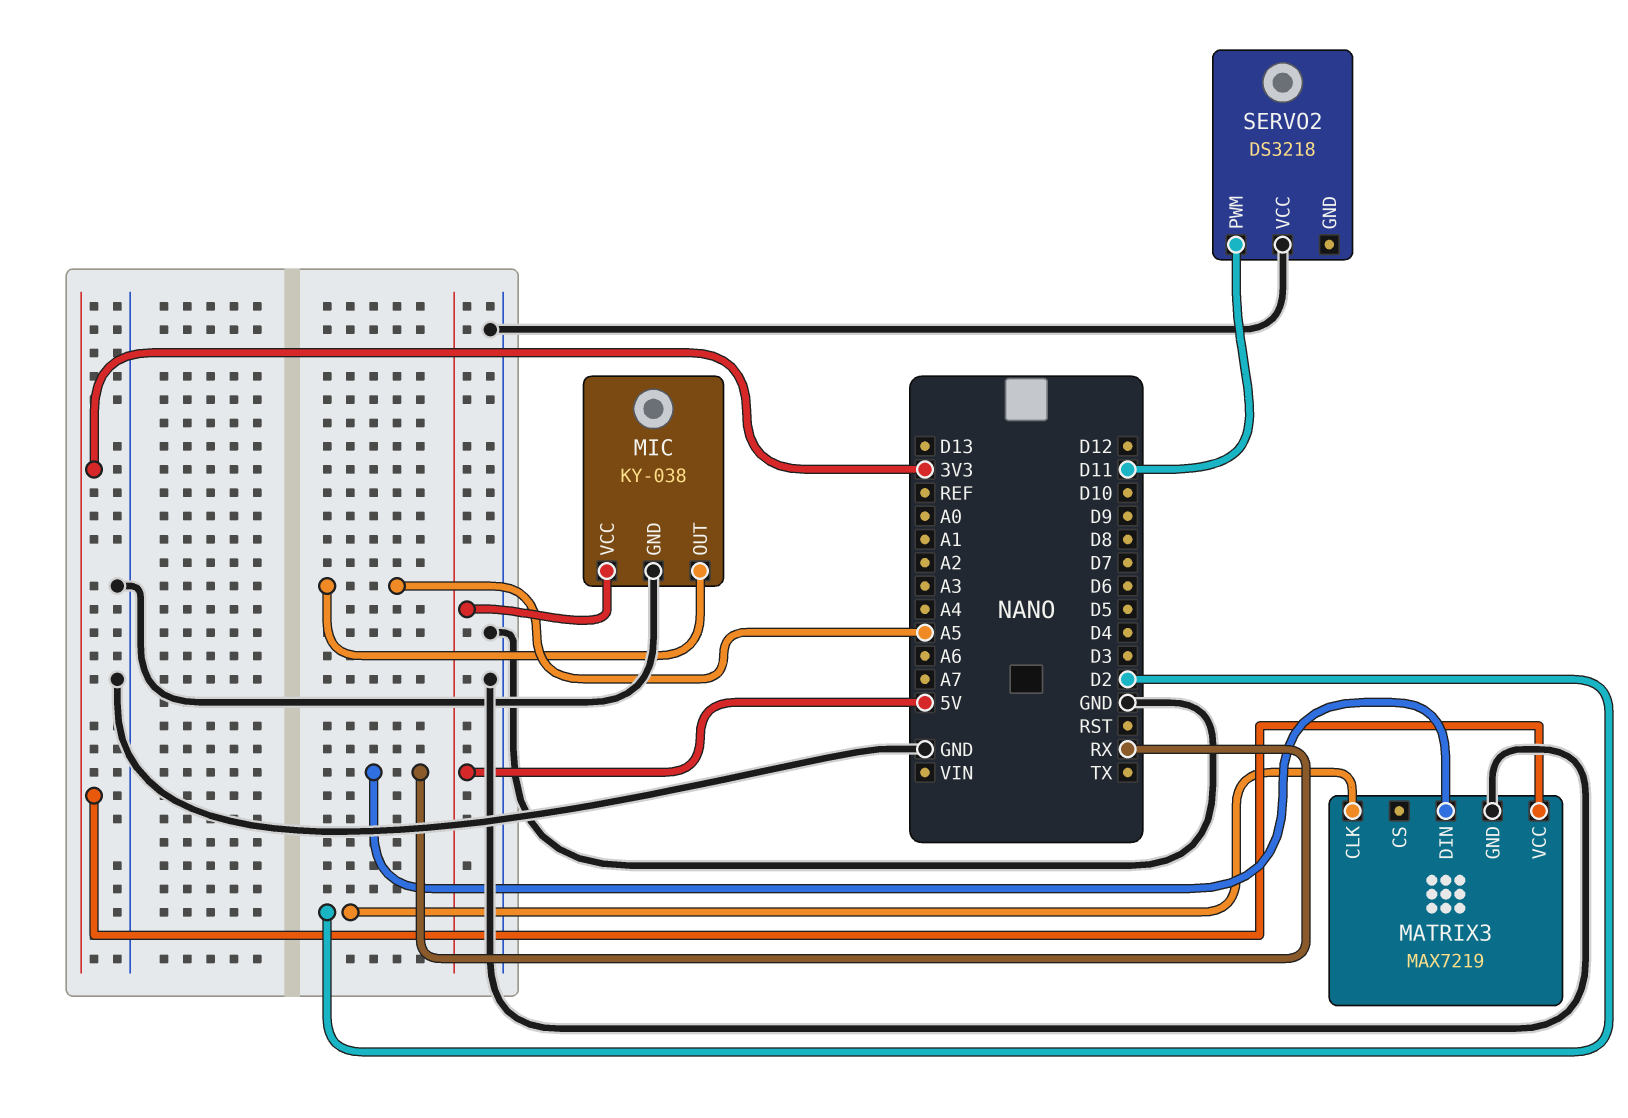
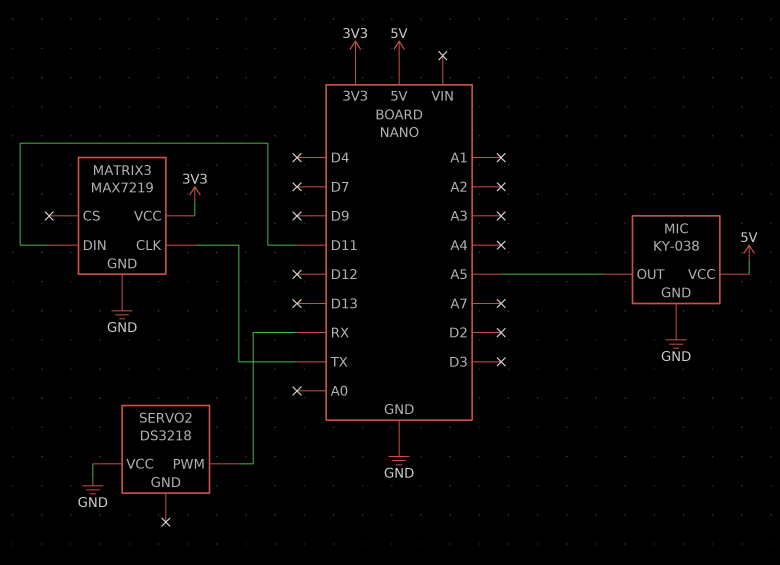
MATRIX3 pin CLK: D2 -> TX
MATRIX3 pin DIN: RX -> D11
SERVO2 pin PWM: D11 -> RX

